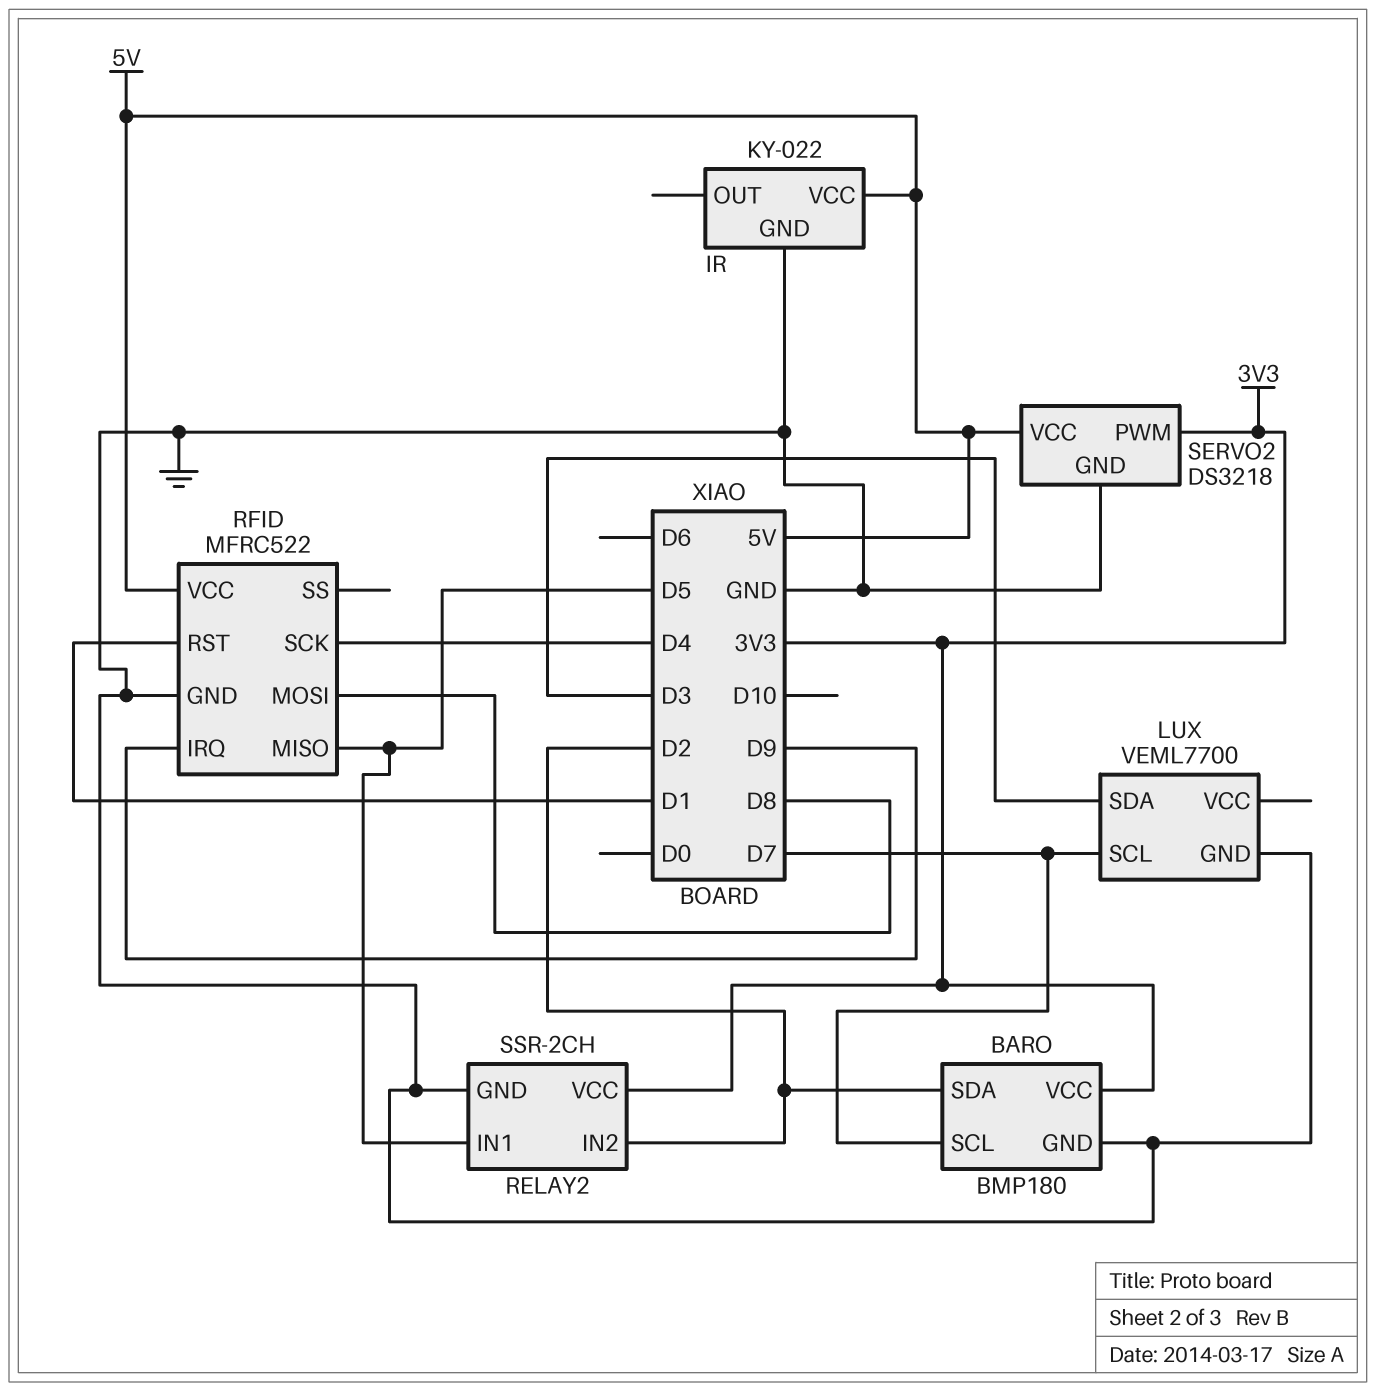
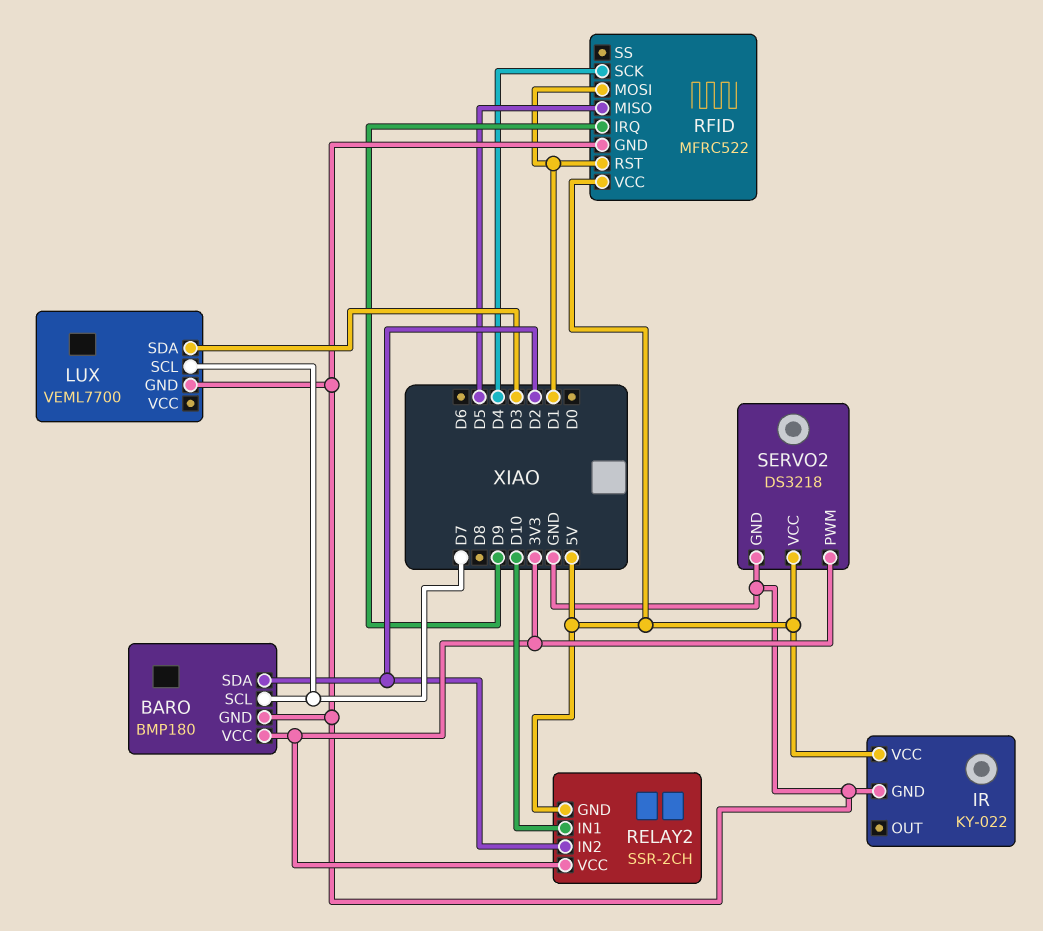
RELAY2 pin GND: GND -> 5V
RELAY2 pin IN1: D5 -> D10
RFID pin MOSI: D8 -> D1

